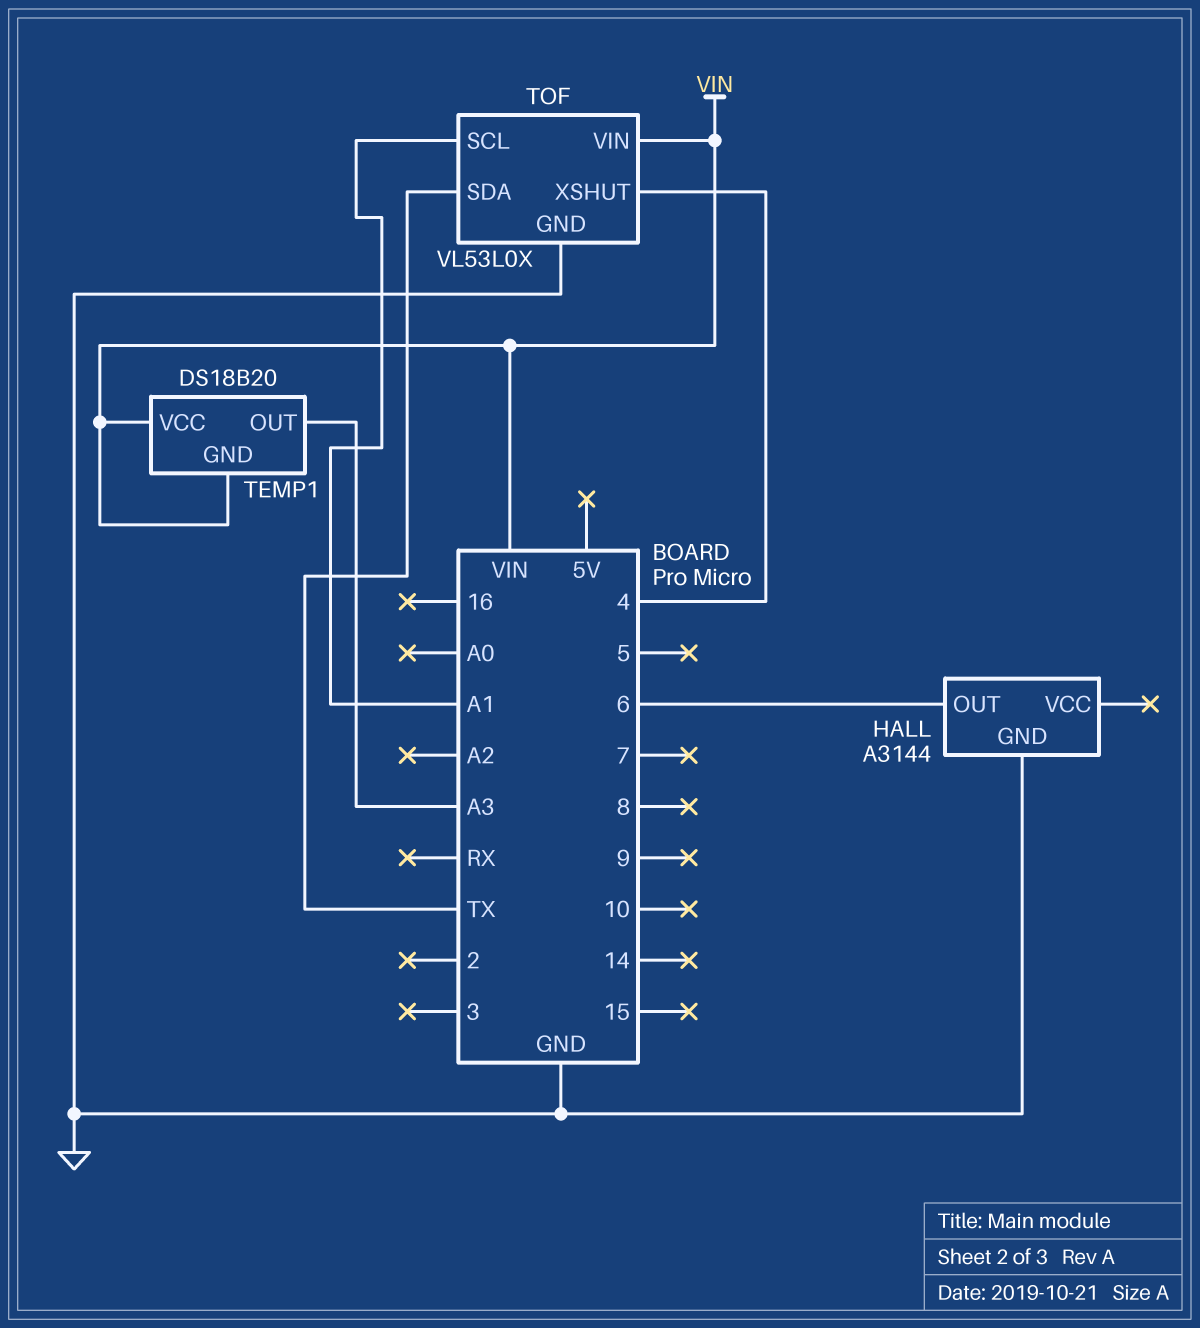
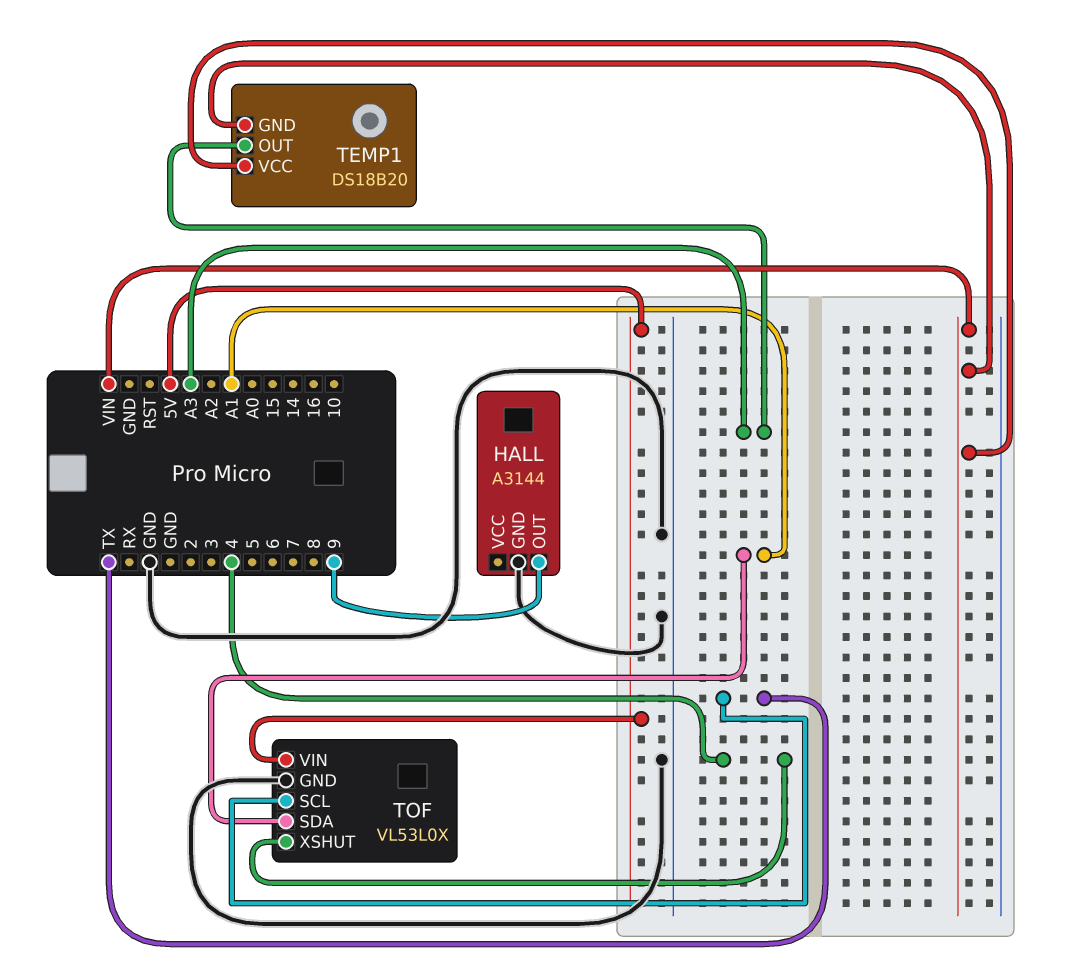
HALL pin OUT: 6 -> 9
TOF pin SCL: A1 -> TX
TOF pin SDA: TX -> A1
TOF pin VIN: VIN -> 5V

